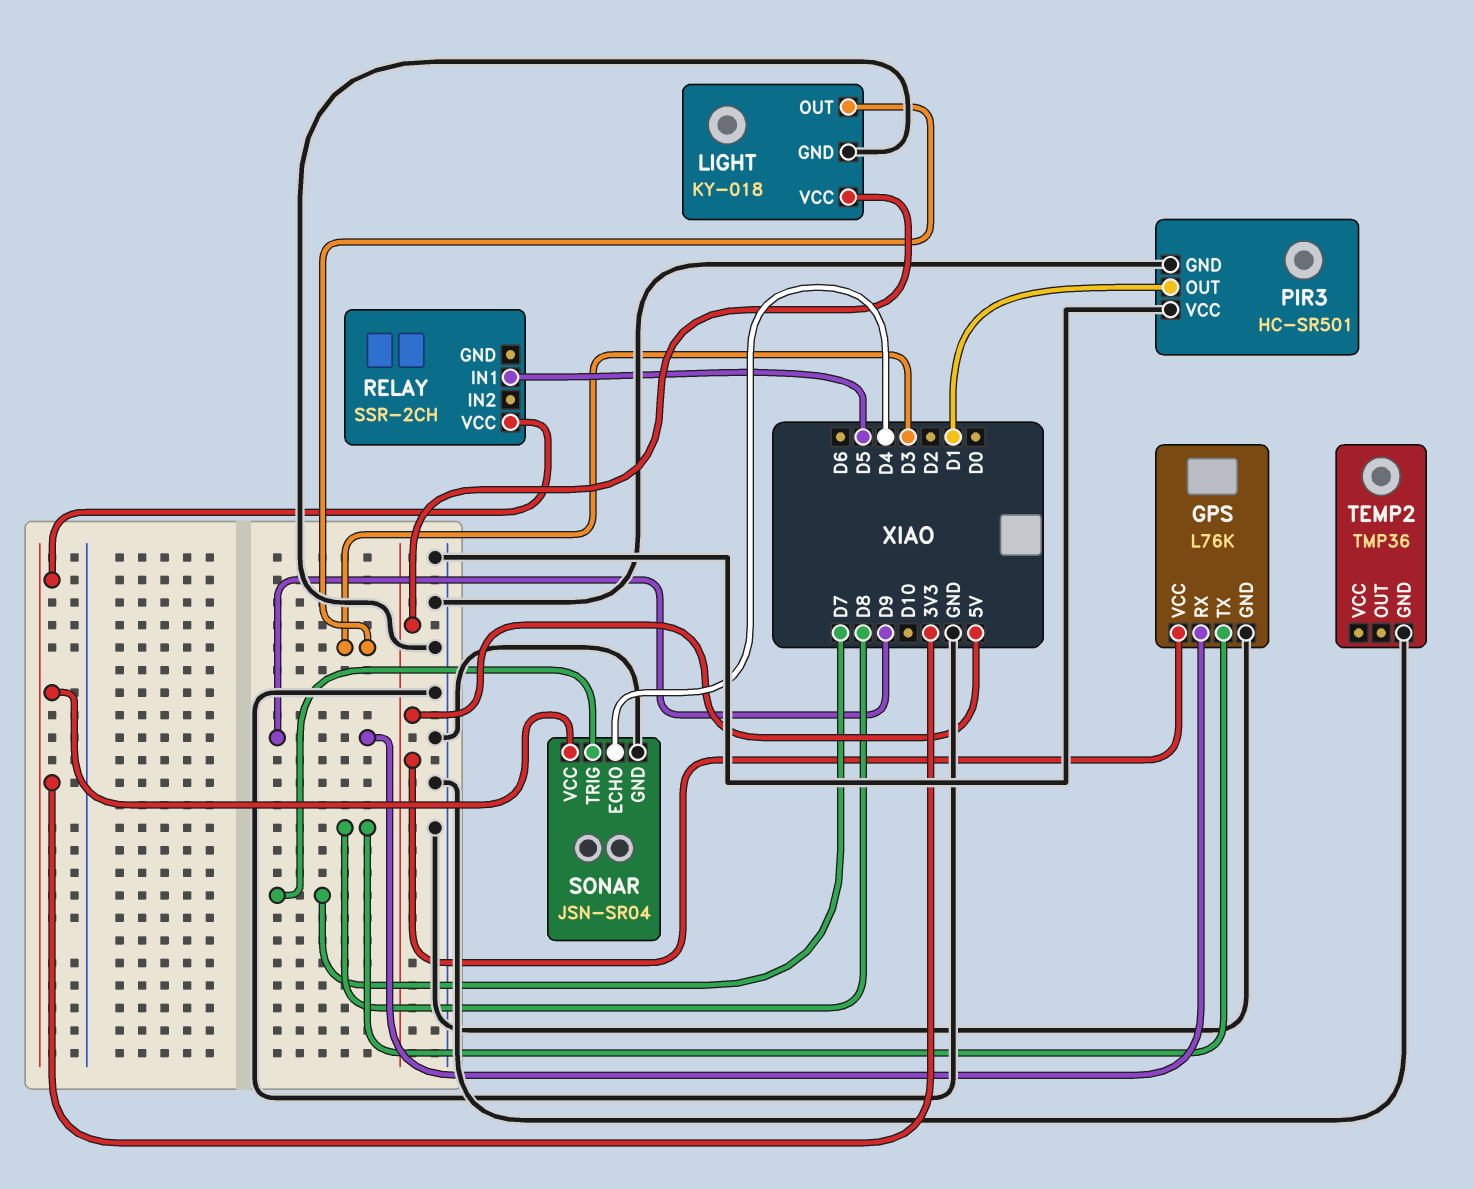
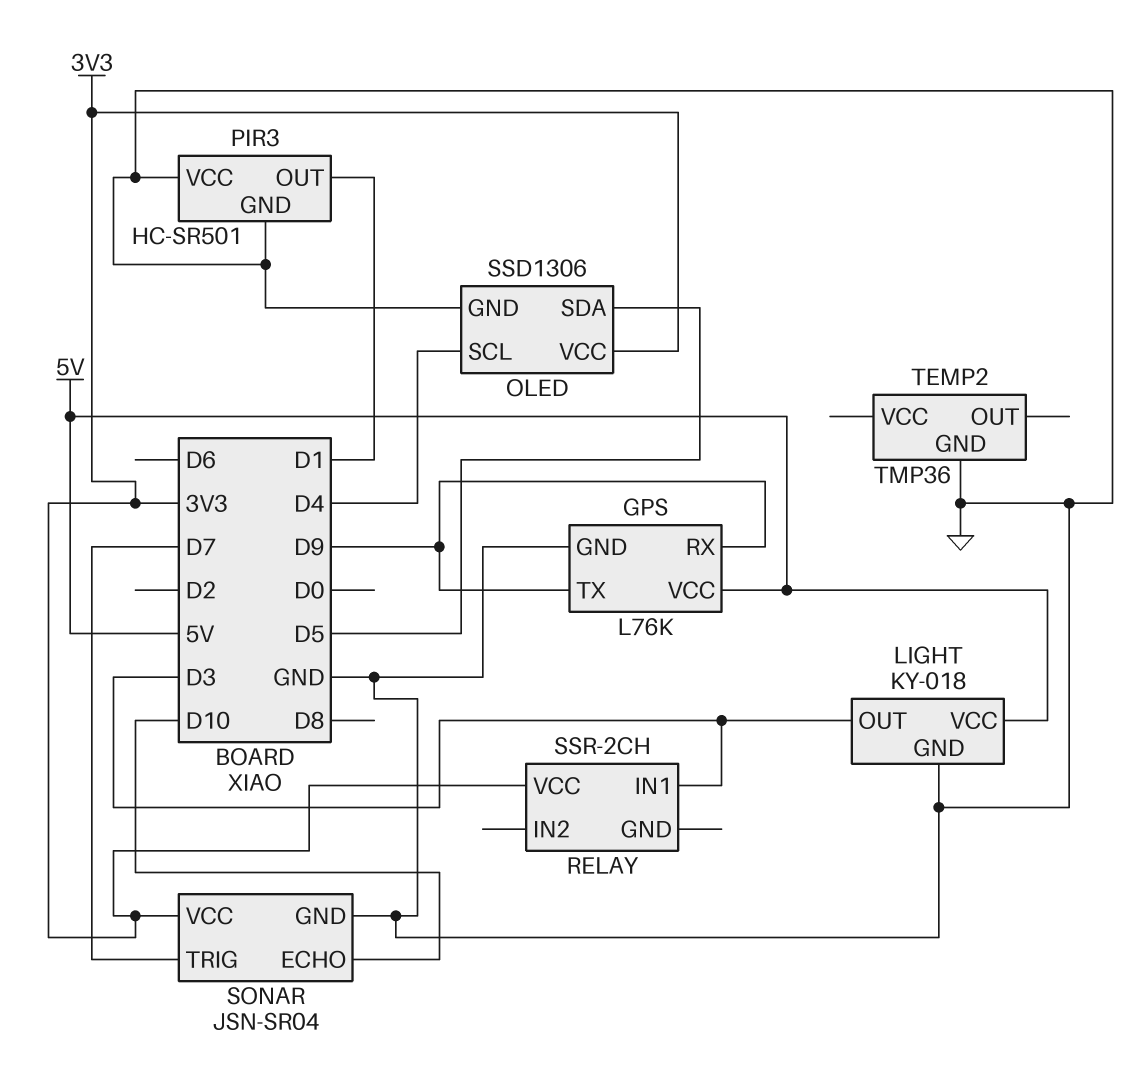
GPS pin TX: D8 -> D9
OLED: none -> SSD1306
OLED pin GND: none -> GND
OLED pin SCL: none -> D4
OLED pin SDA: none -> D5
OLED pin VCC: none -> 3V3
RELAY pin IN1: D5 -> D3
SONAR pin ECHO: D4 -> D10

